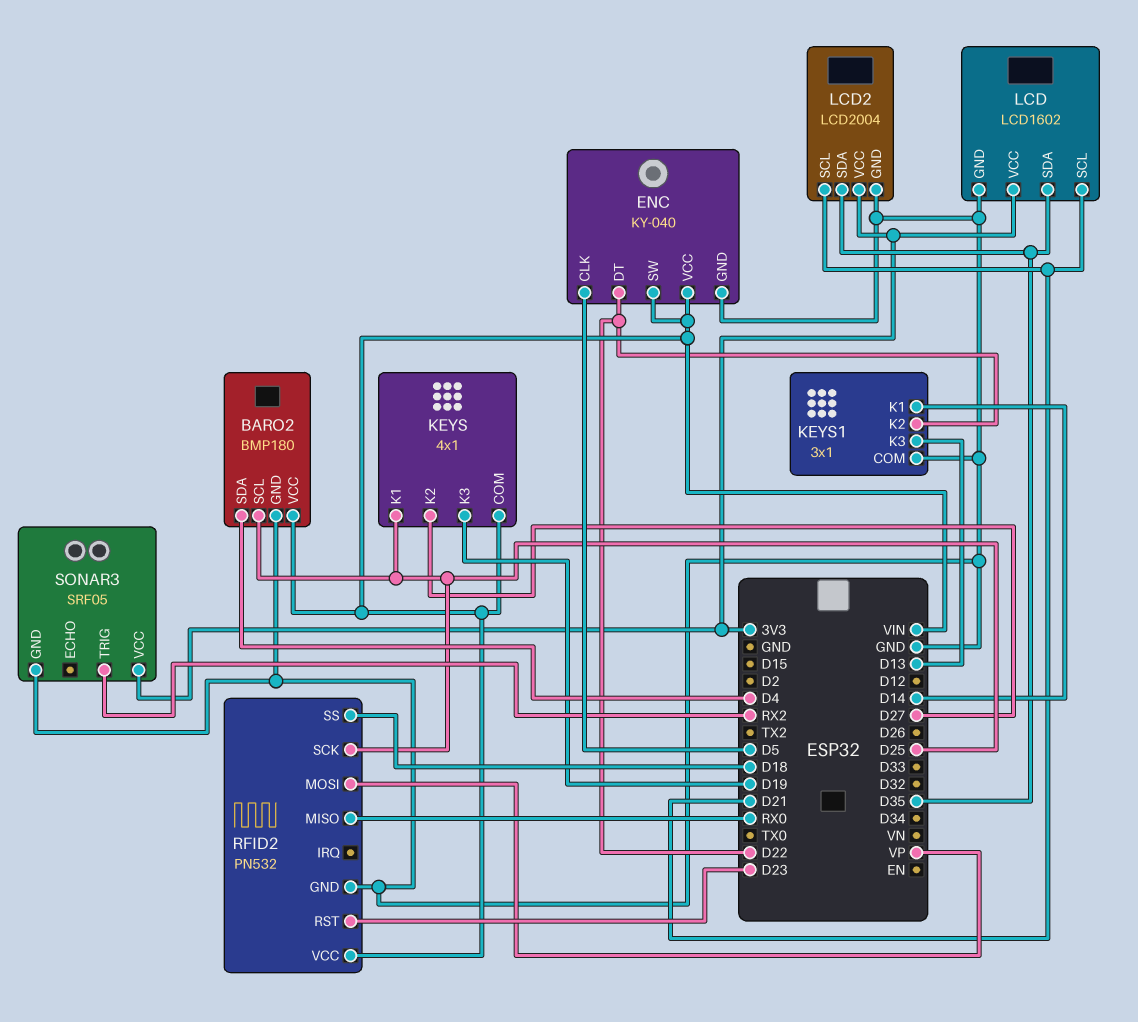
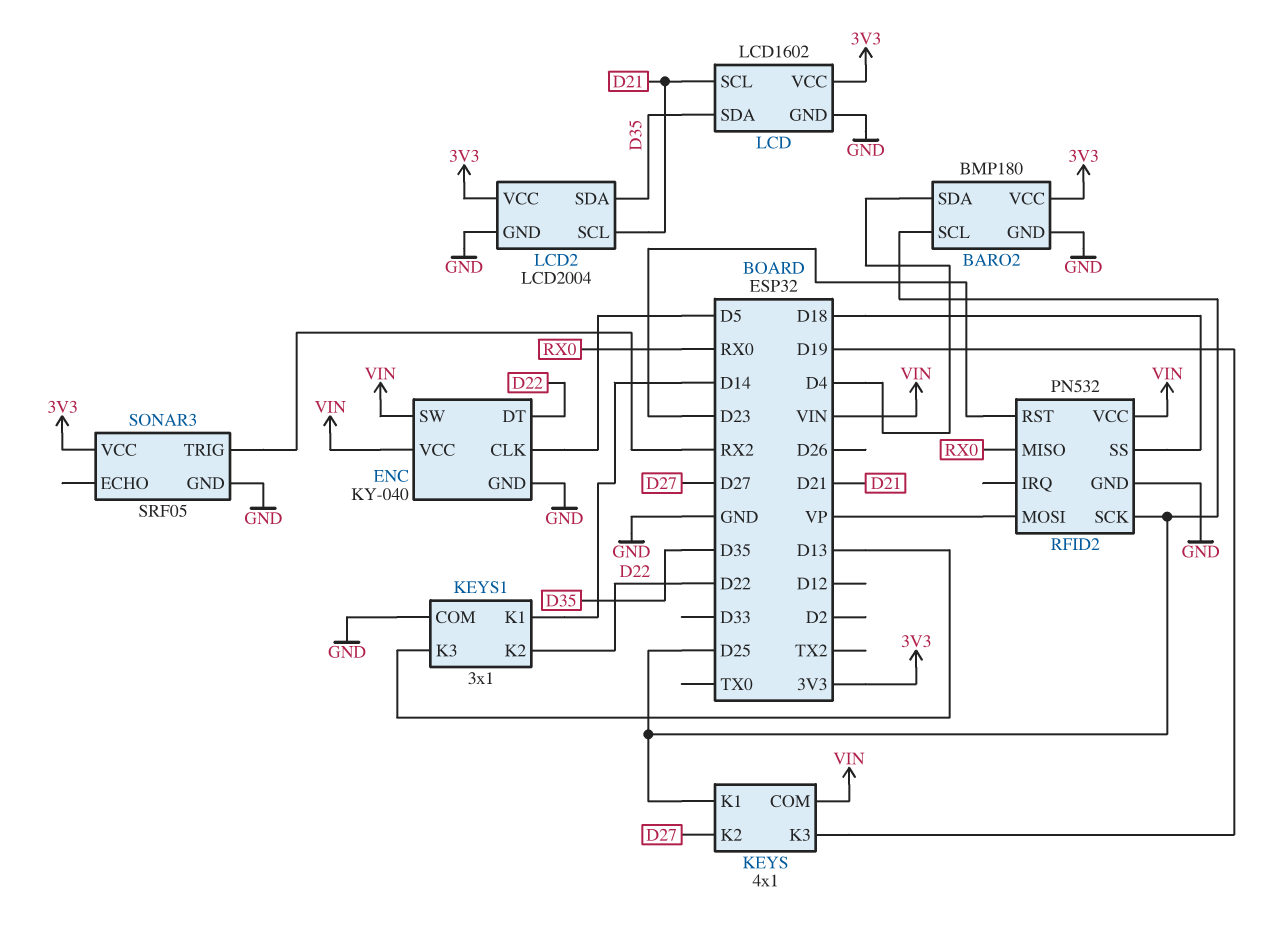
BARO2 pin VCC: VIN -> 3V3

